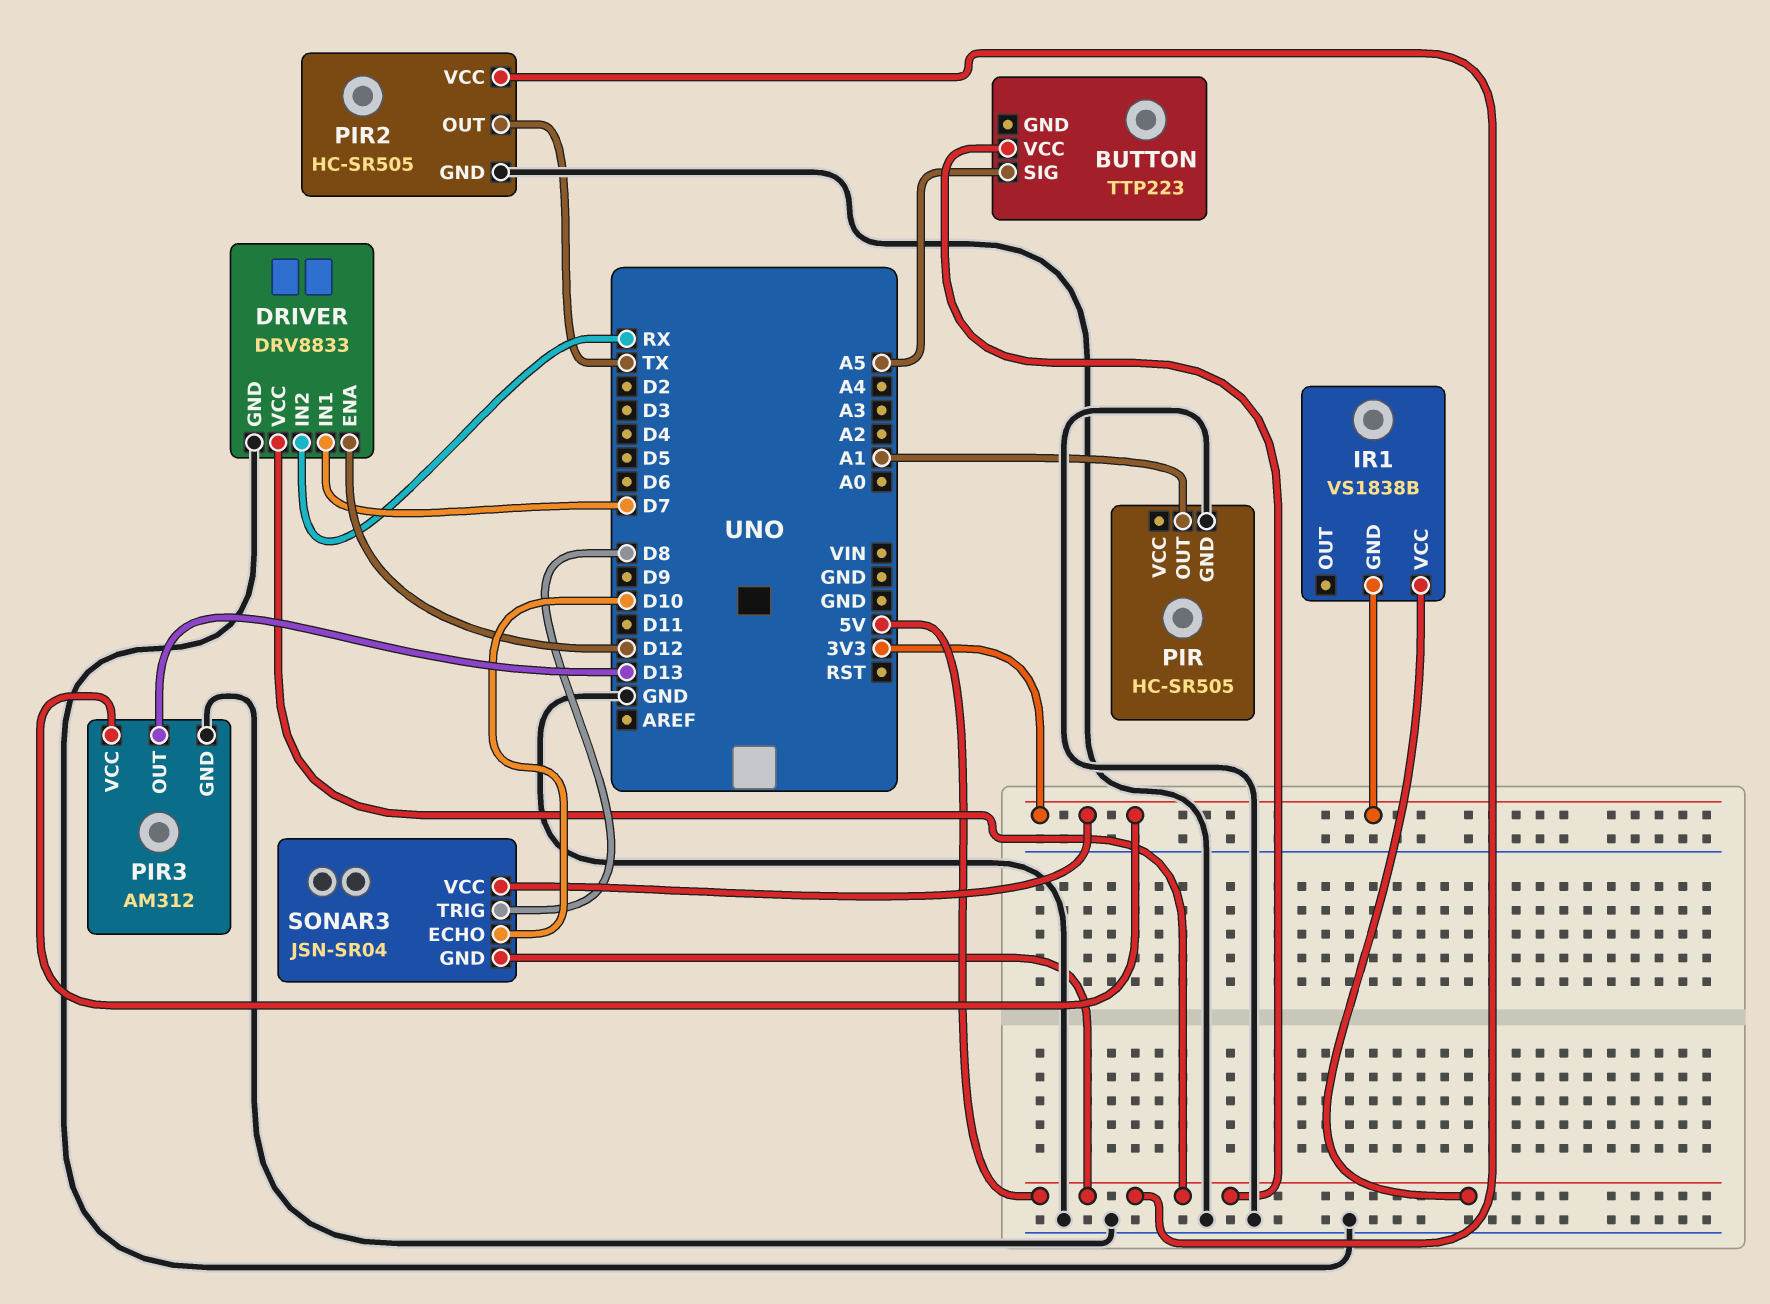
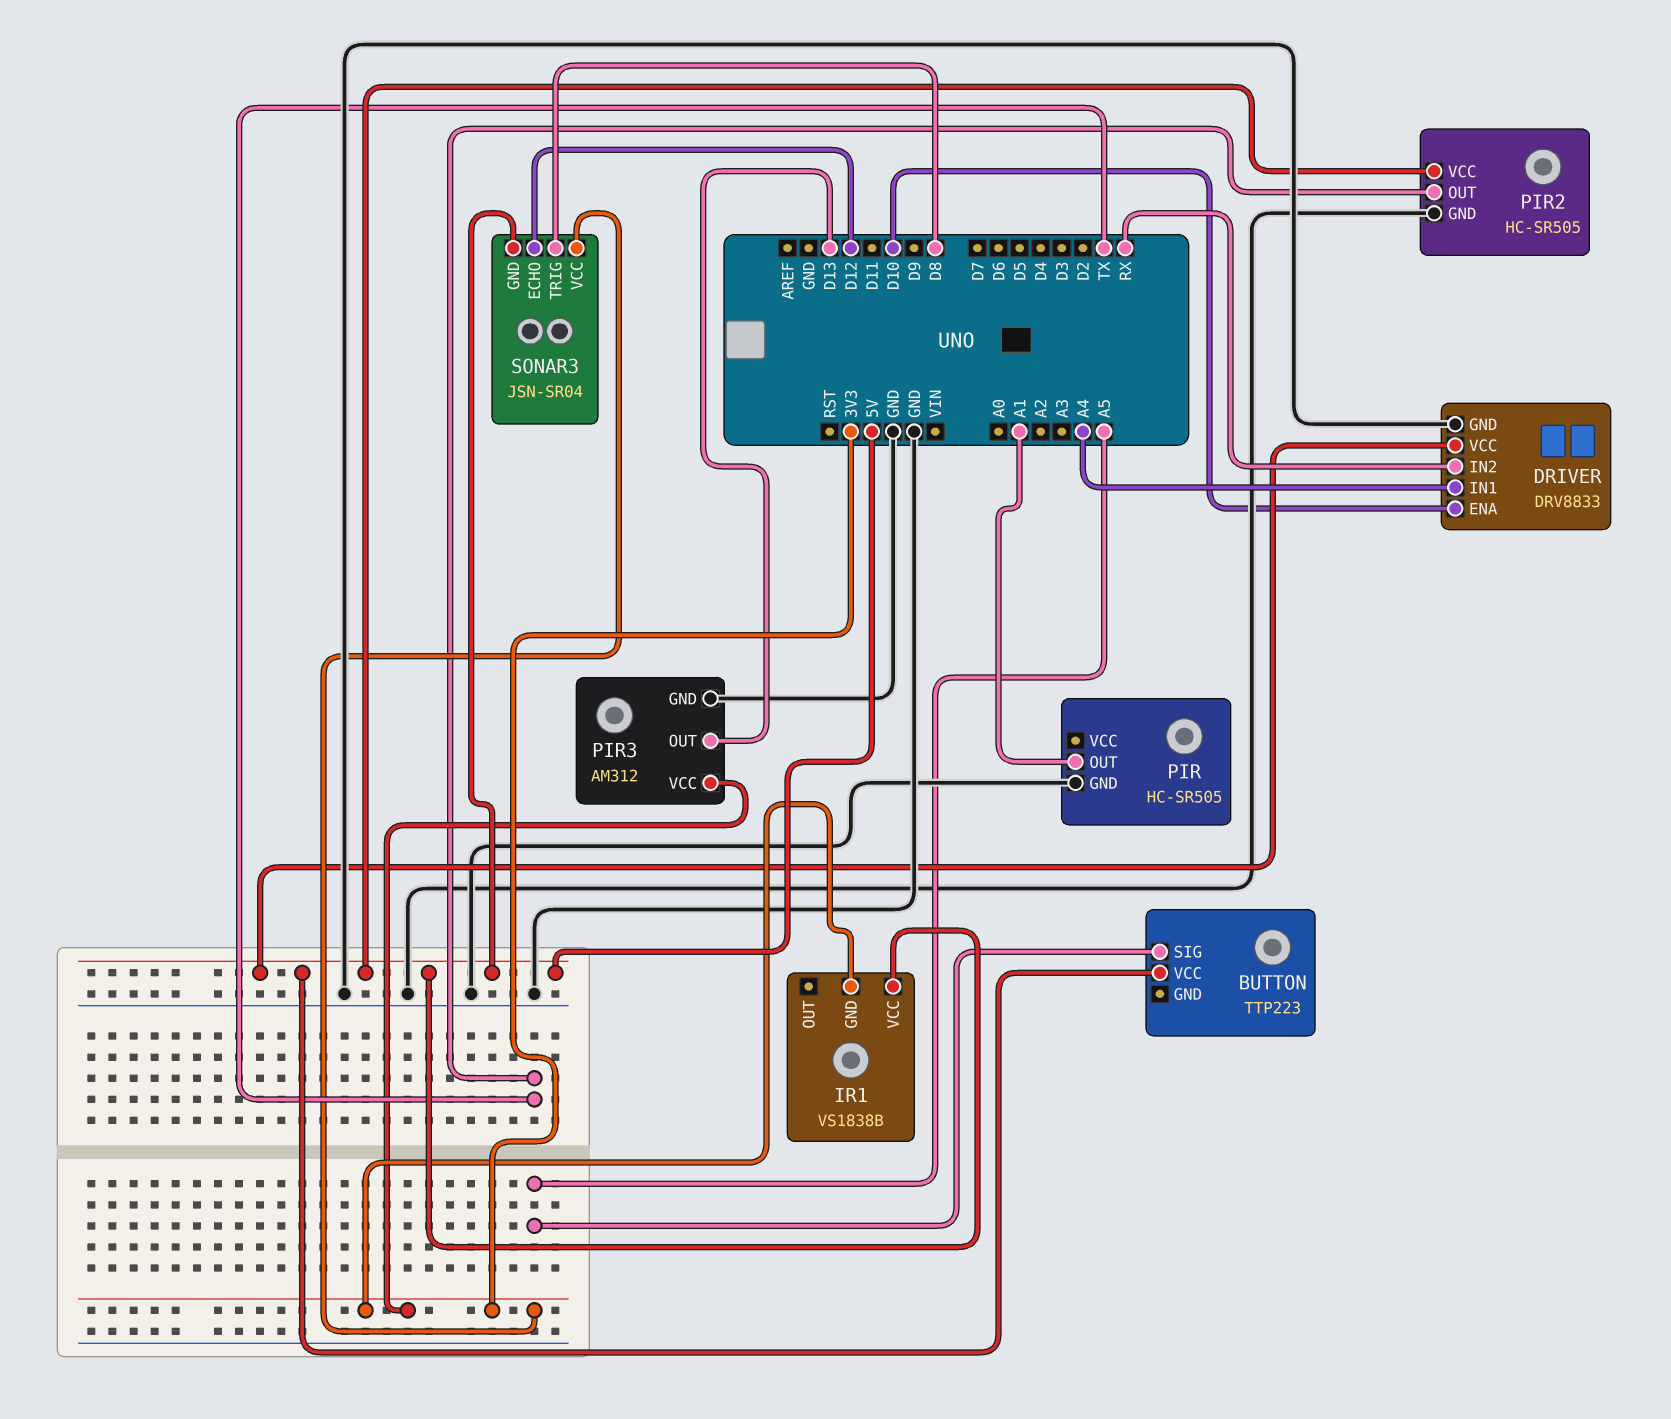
DRIVER pin ENA: D12 -> D10
DRIVER pin IN1: D7 -> A4
SONAR3 pin ECHO: D10 -> D12

